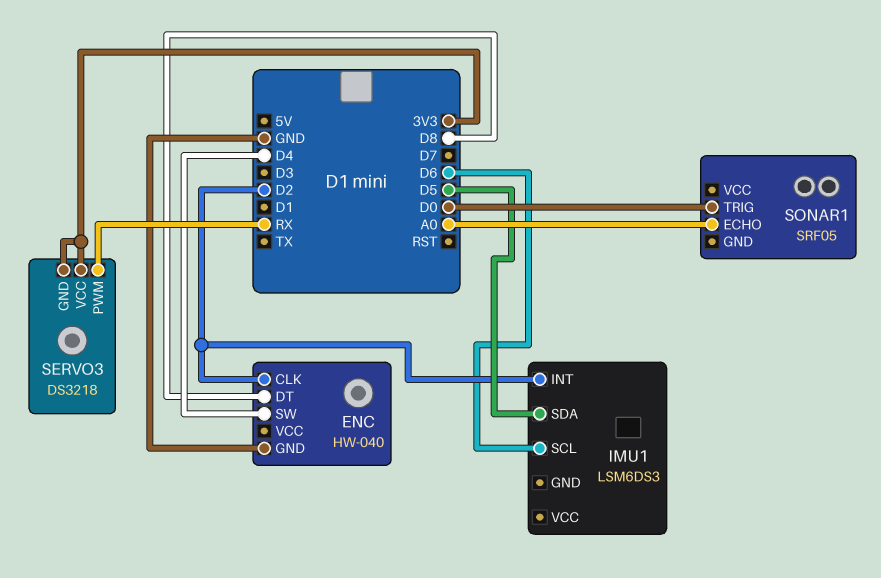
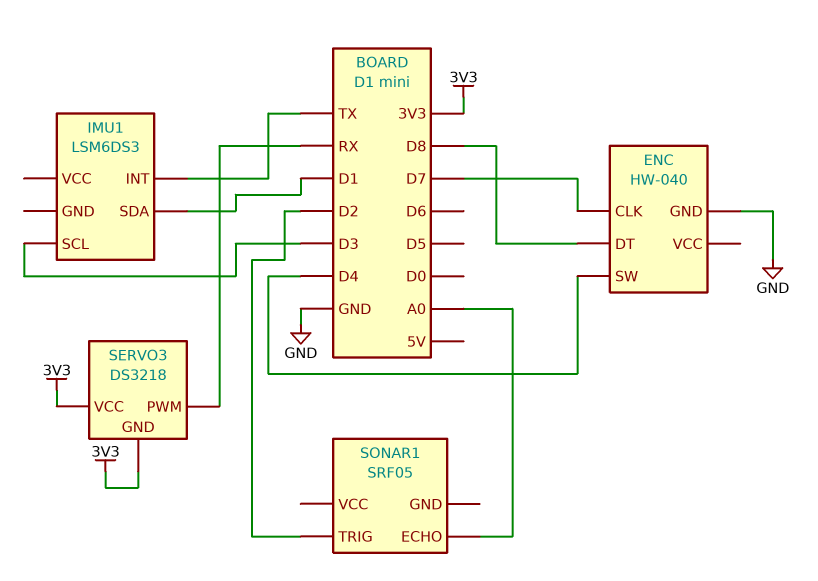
ENC pin CLK: D2 -> D7
IMU1 pin INT: D2 -> TX
IMU1 pin SCL: D6 -> D3
IMU1 pin SDA: D5 -> D1
SONAR1 pin TRIG: D0 -> D2

